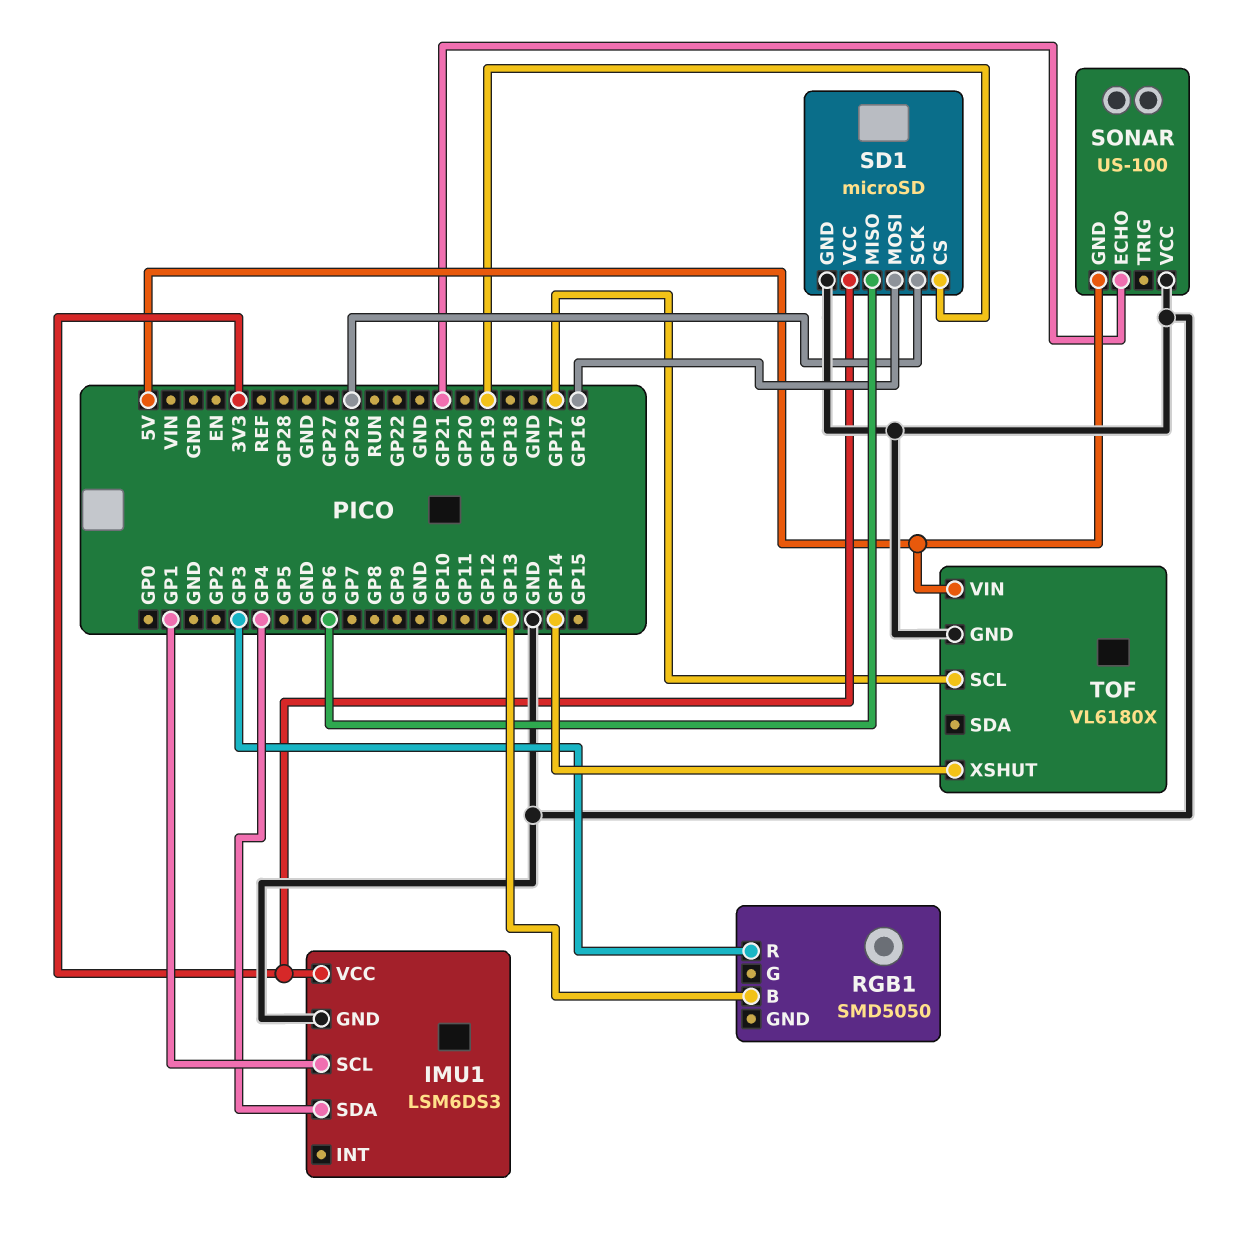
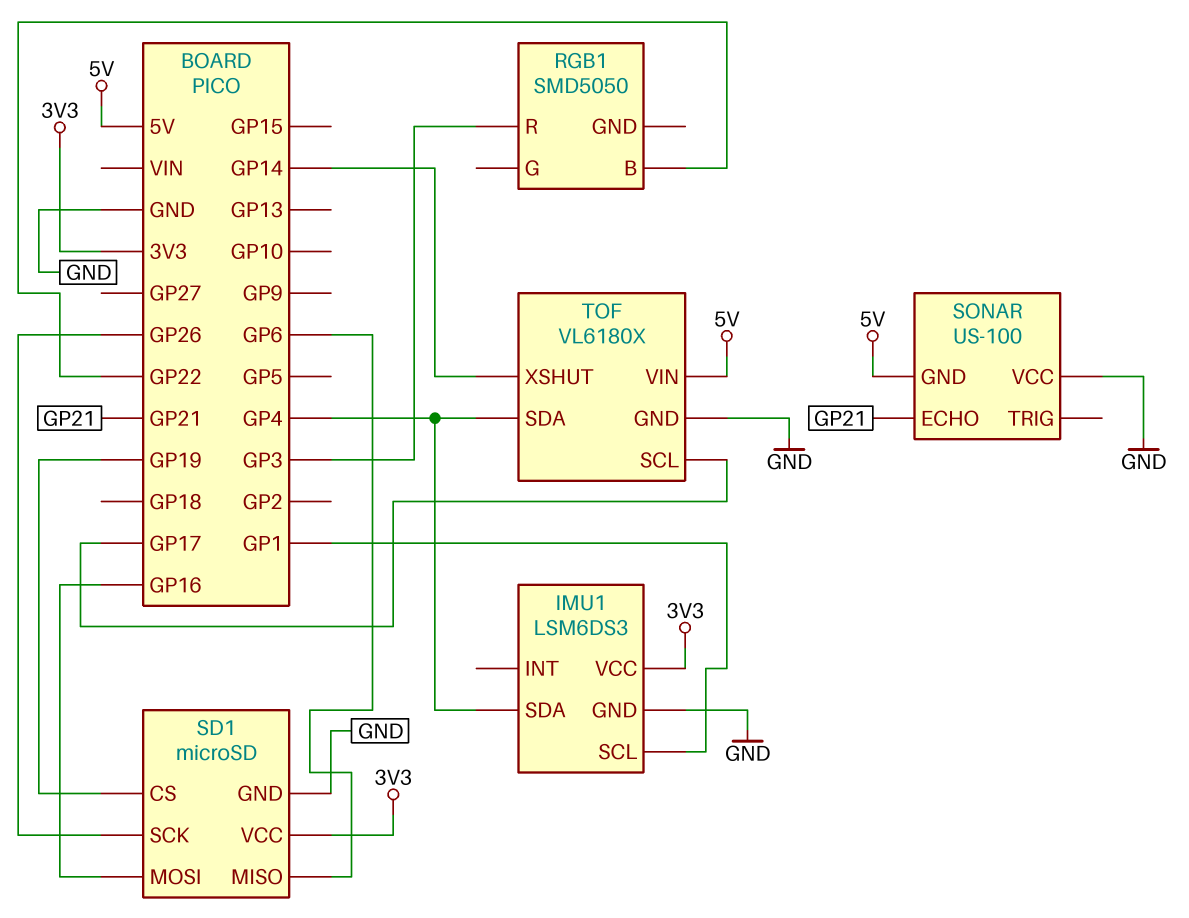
RGB1 pin B: GP13 -> GP22
TOF pin SDA: none -> GP4

